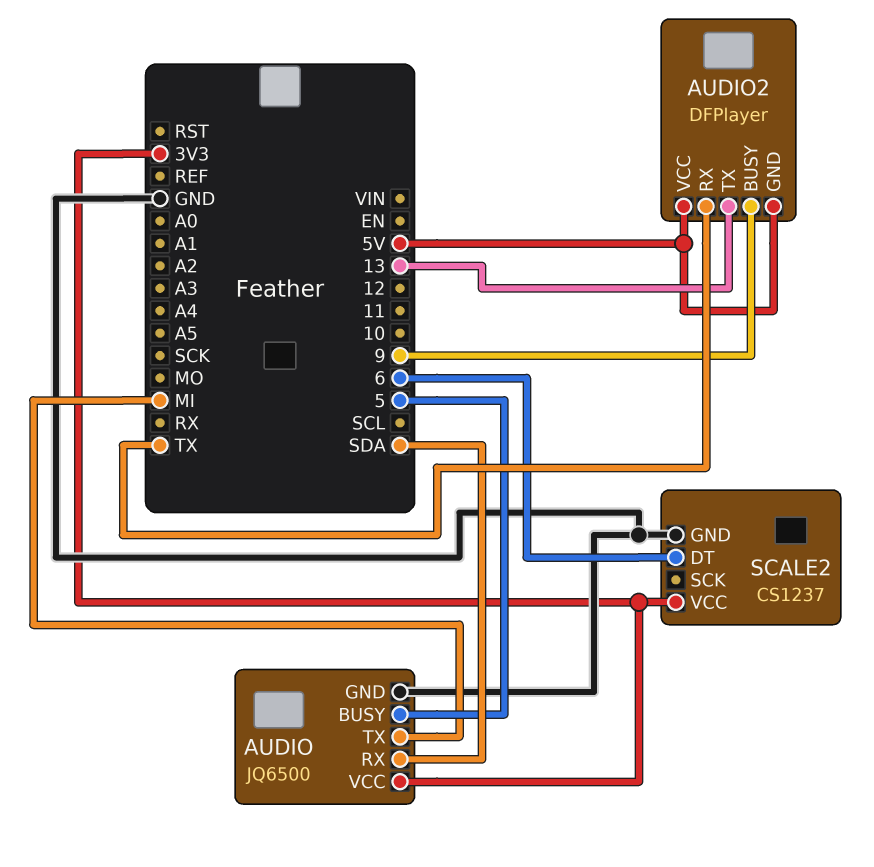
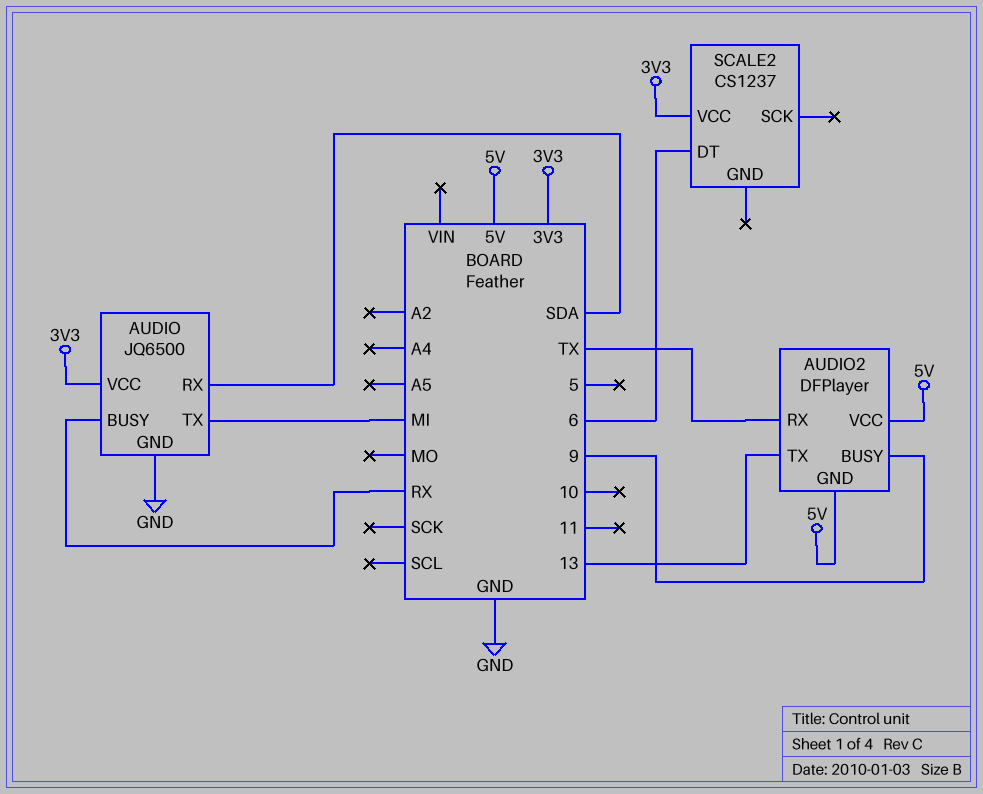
AUDIO pin BUSY: 5 -> RX
SCALE2 pin GND: GND -> none

